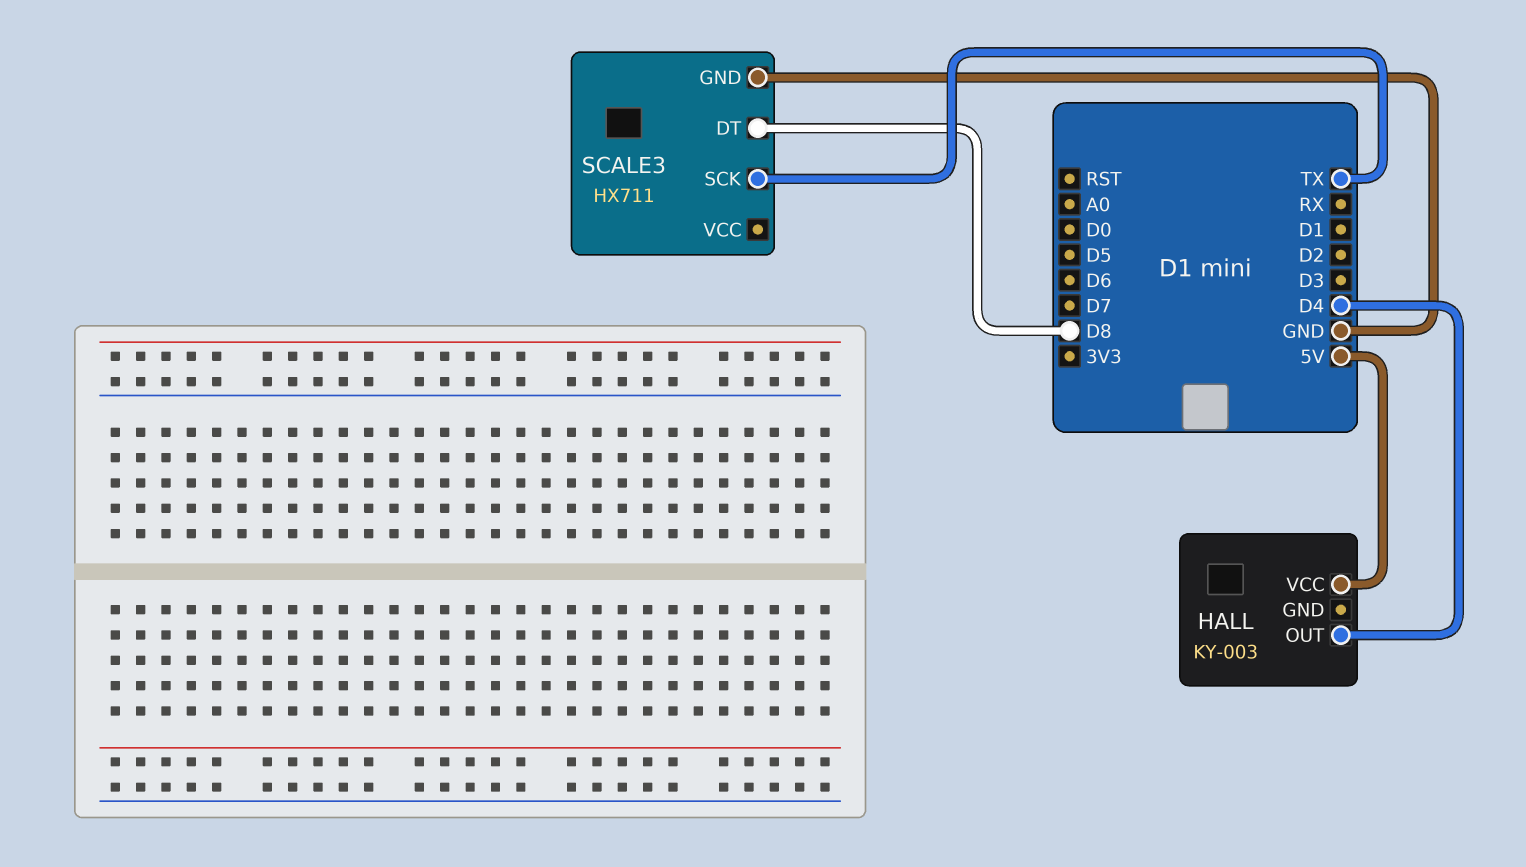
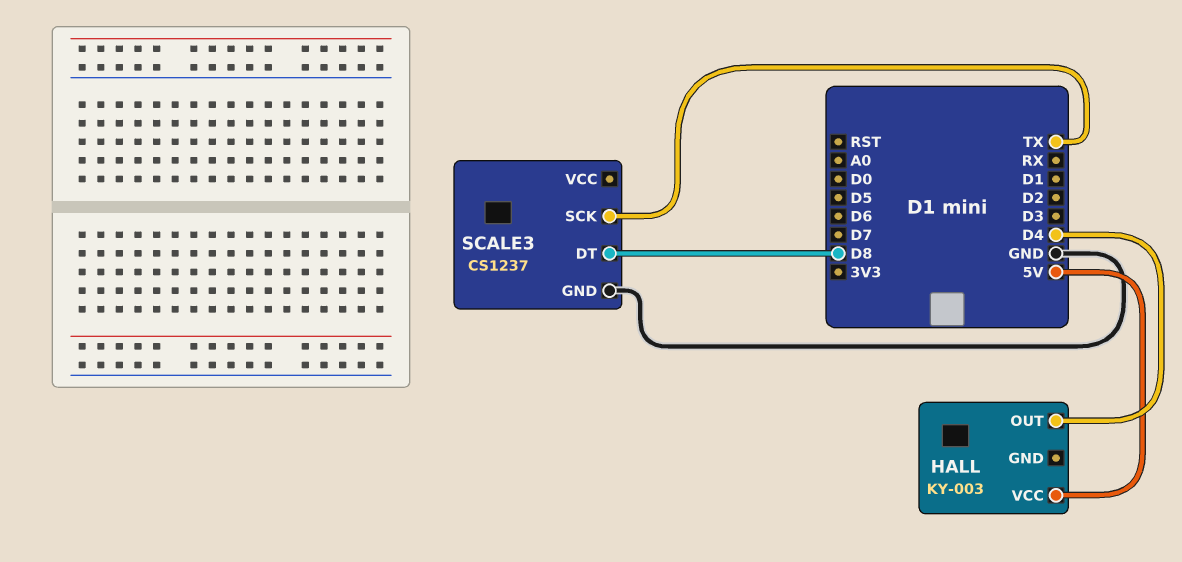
SCALE3: HX711 -> CS1237

